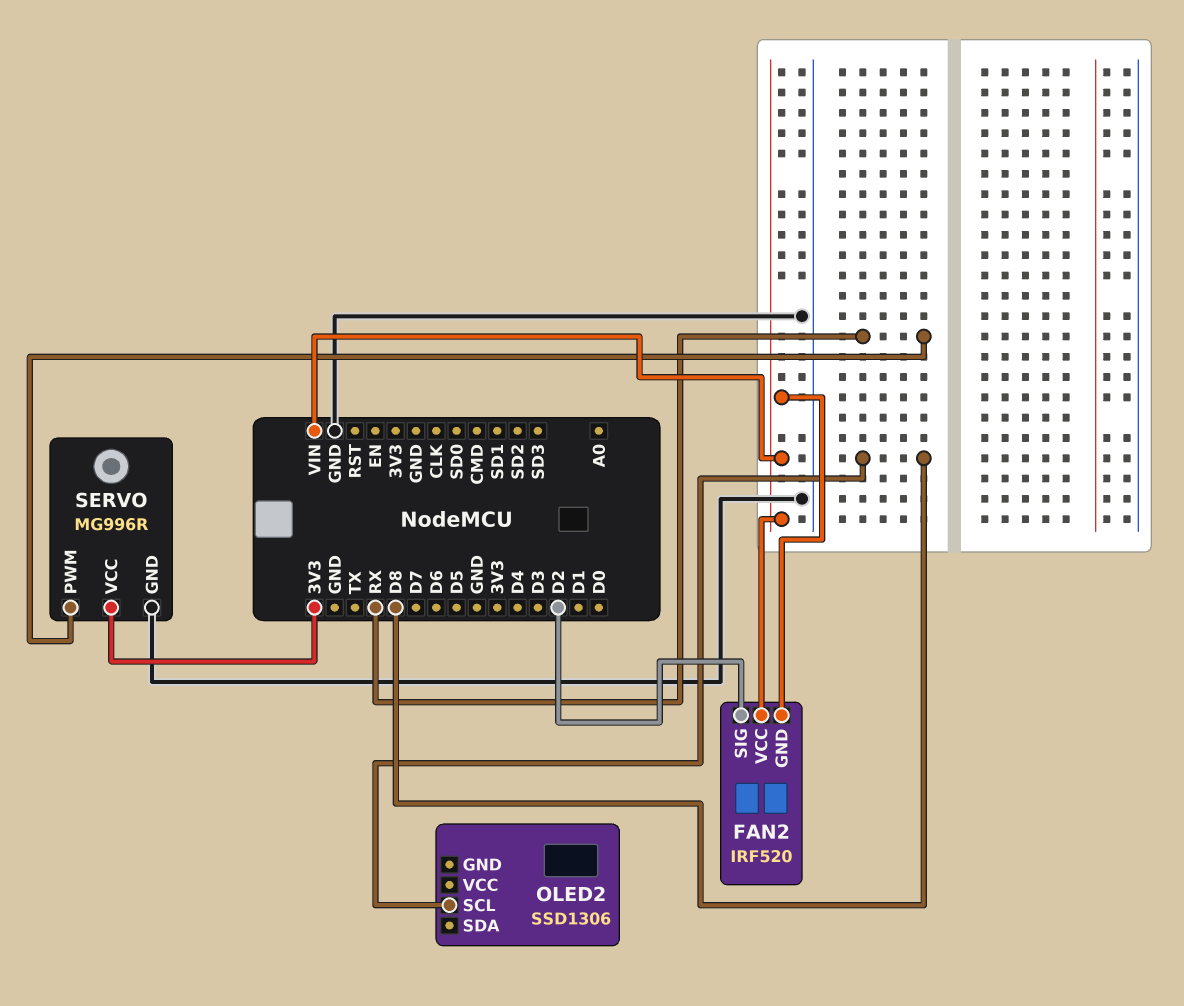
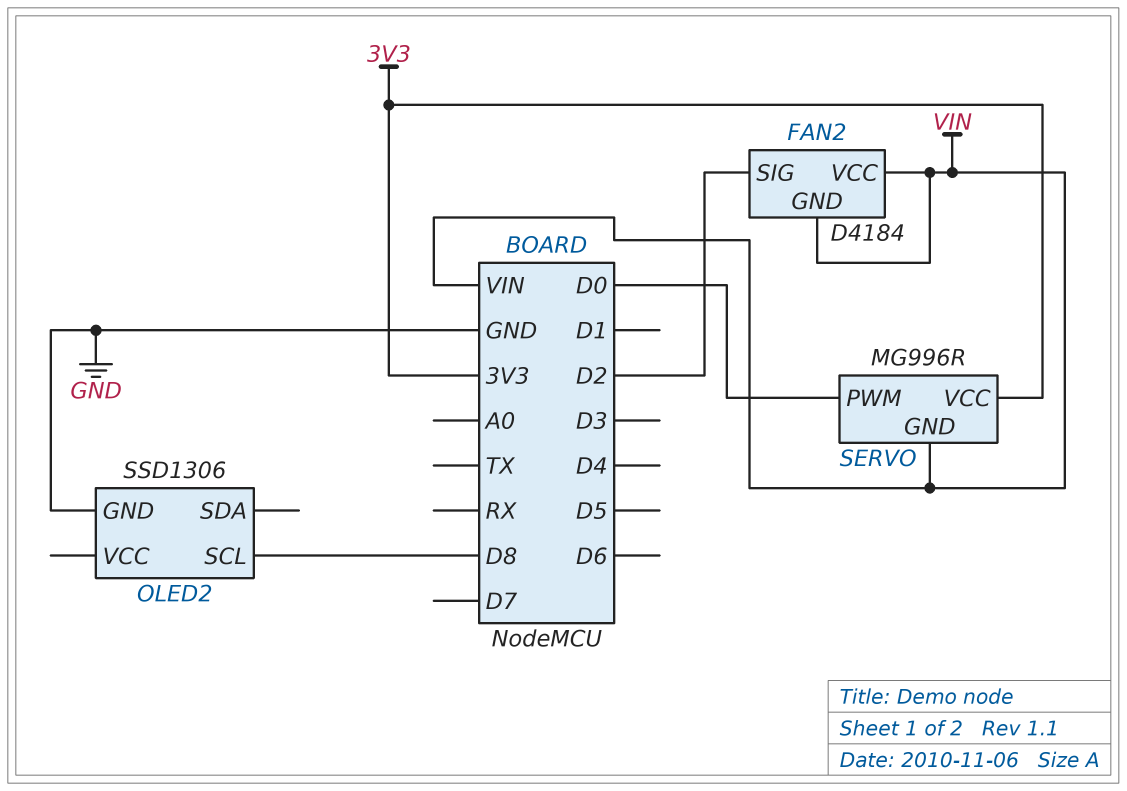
FAN2: IRF520 -> D4184
OLED2 pin GND: none -> GND
SERVO pin GND: GND -> VIN
SERVO pin PWM: RX -> D0

